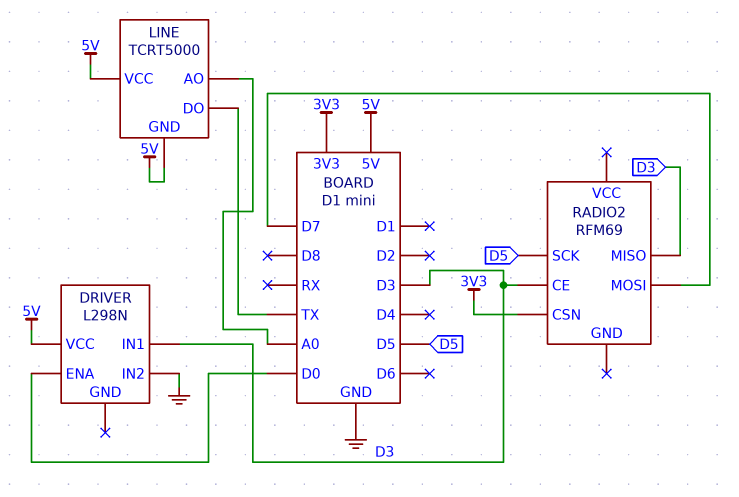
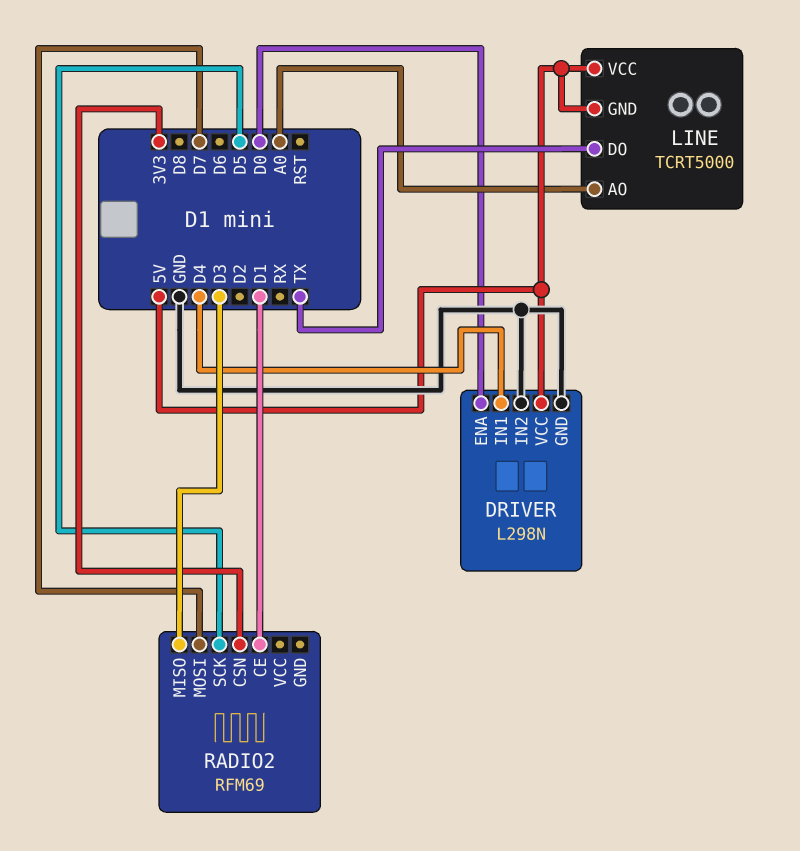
DRIVER pin GND: none -> GND
DRIVER pin IN1: D3 -> D4
RADIO2 pin CE: D3 -> D1

